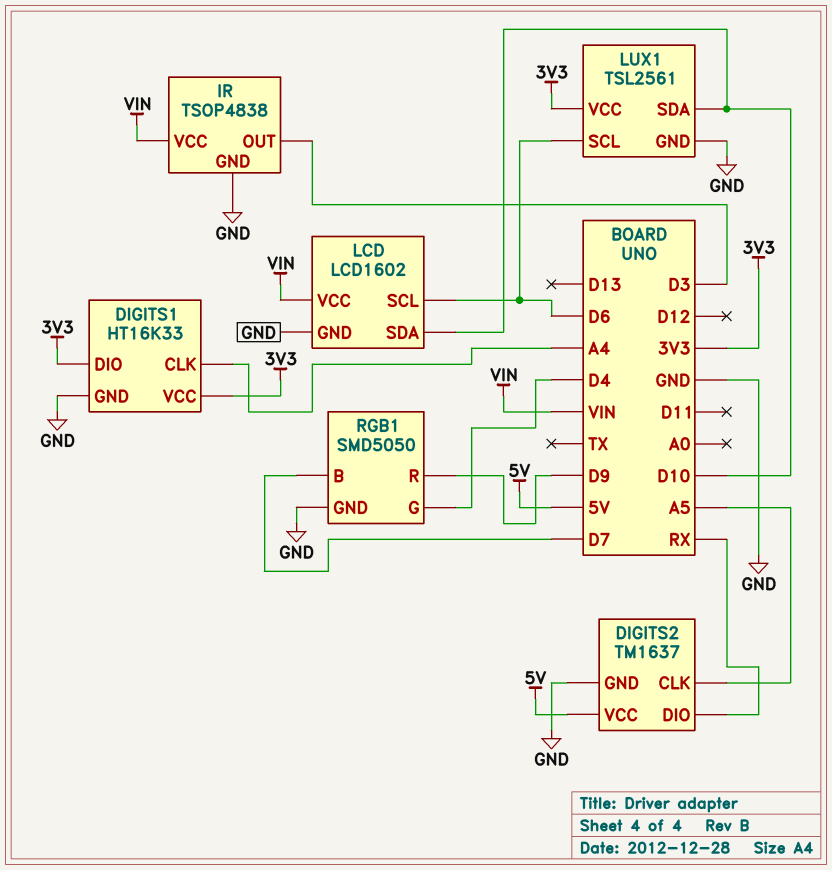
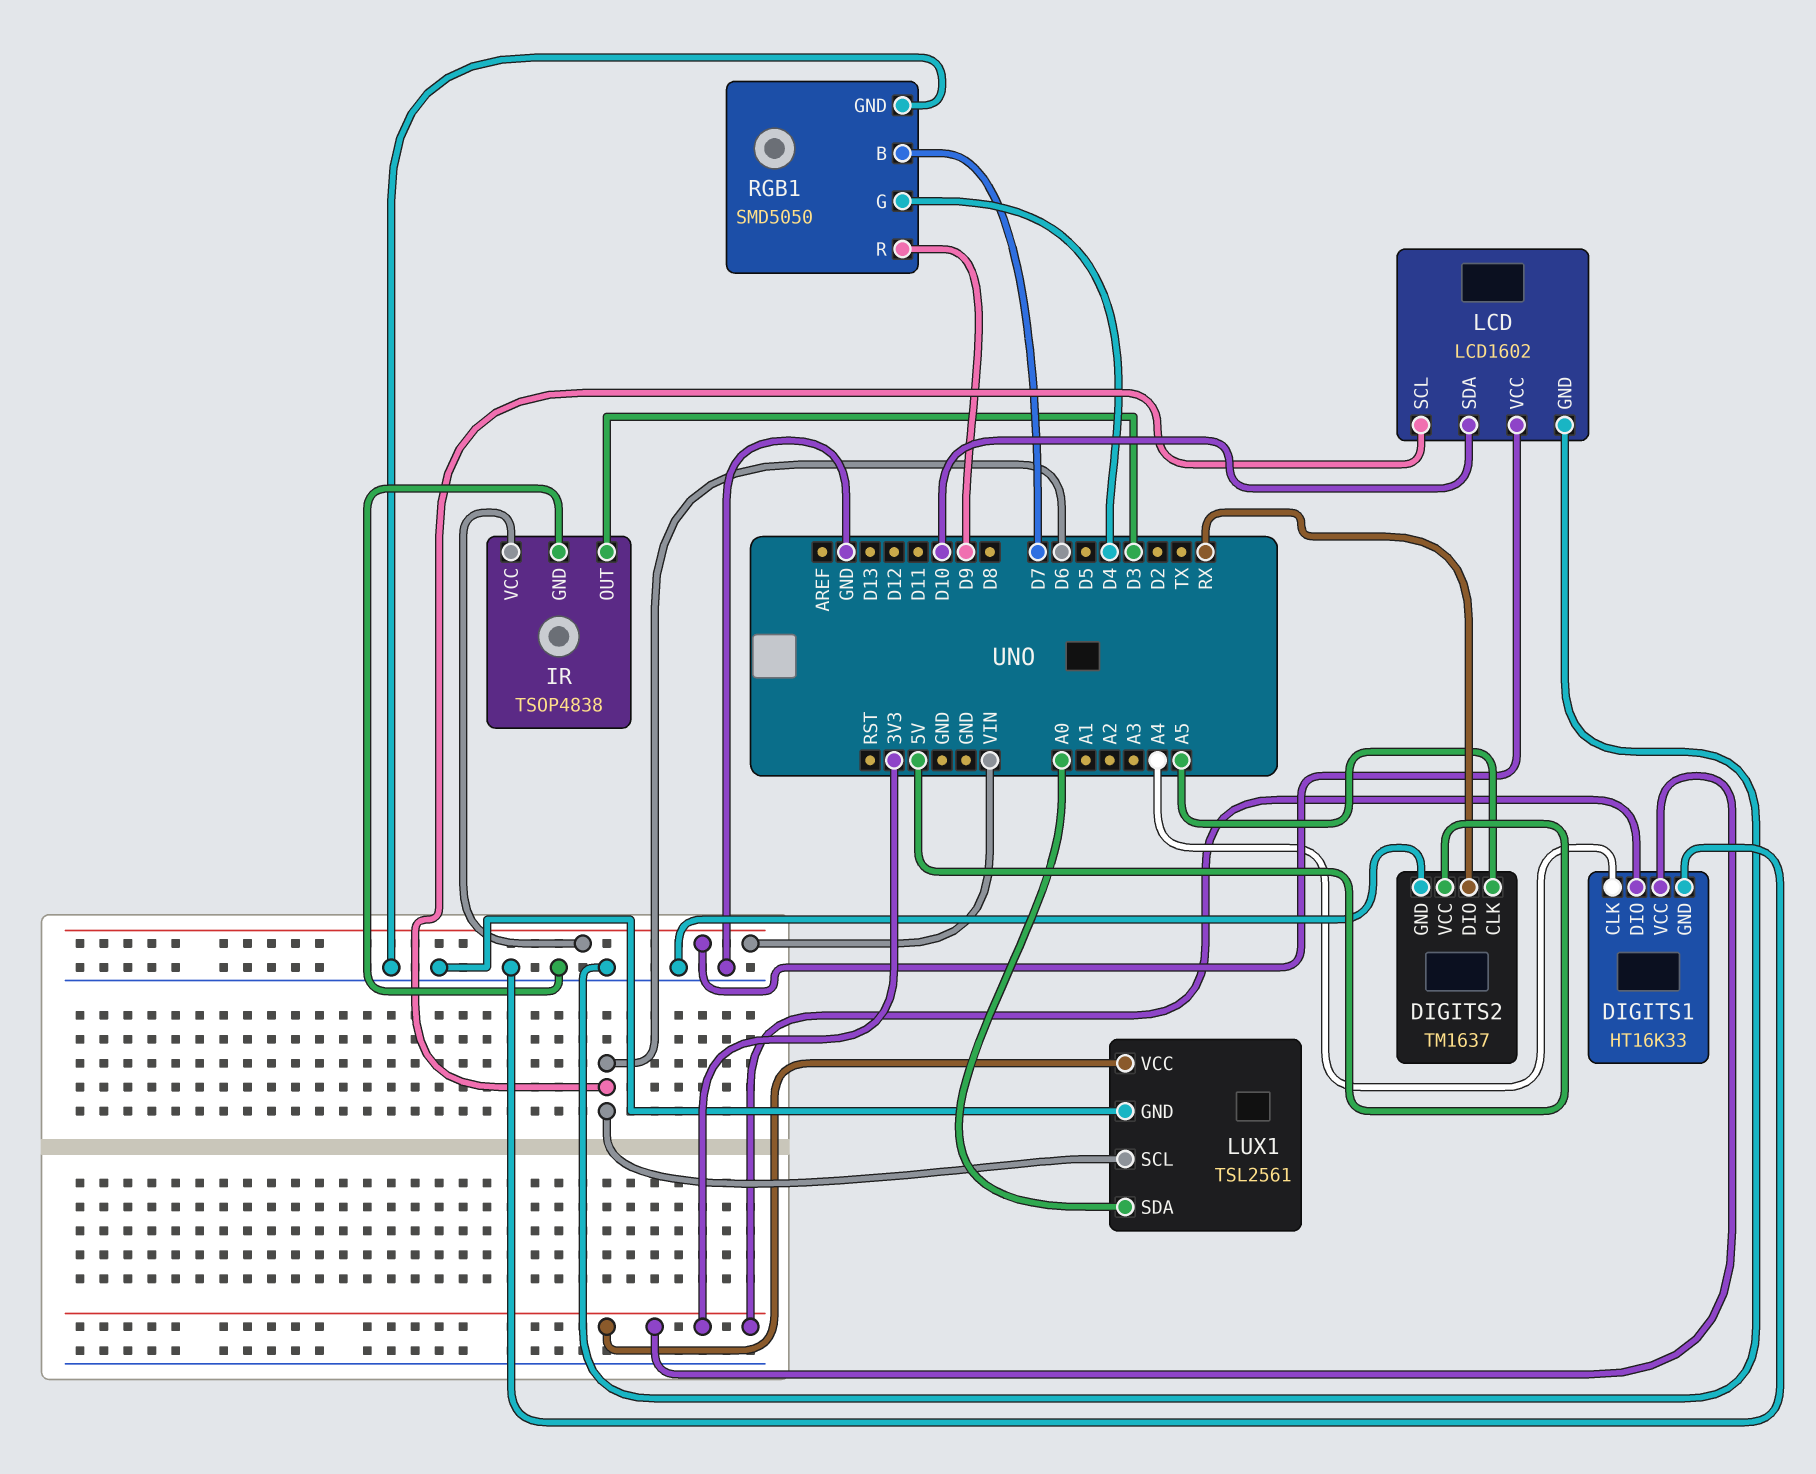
LUX1 pin SDA: D10 -> A0

